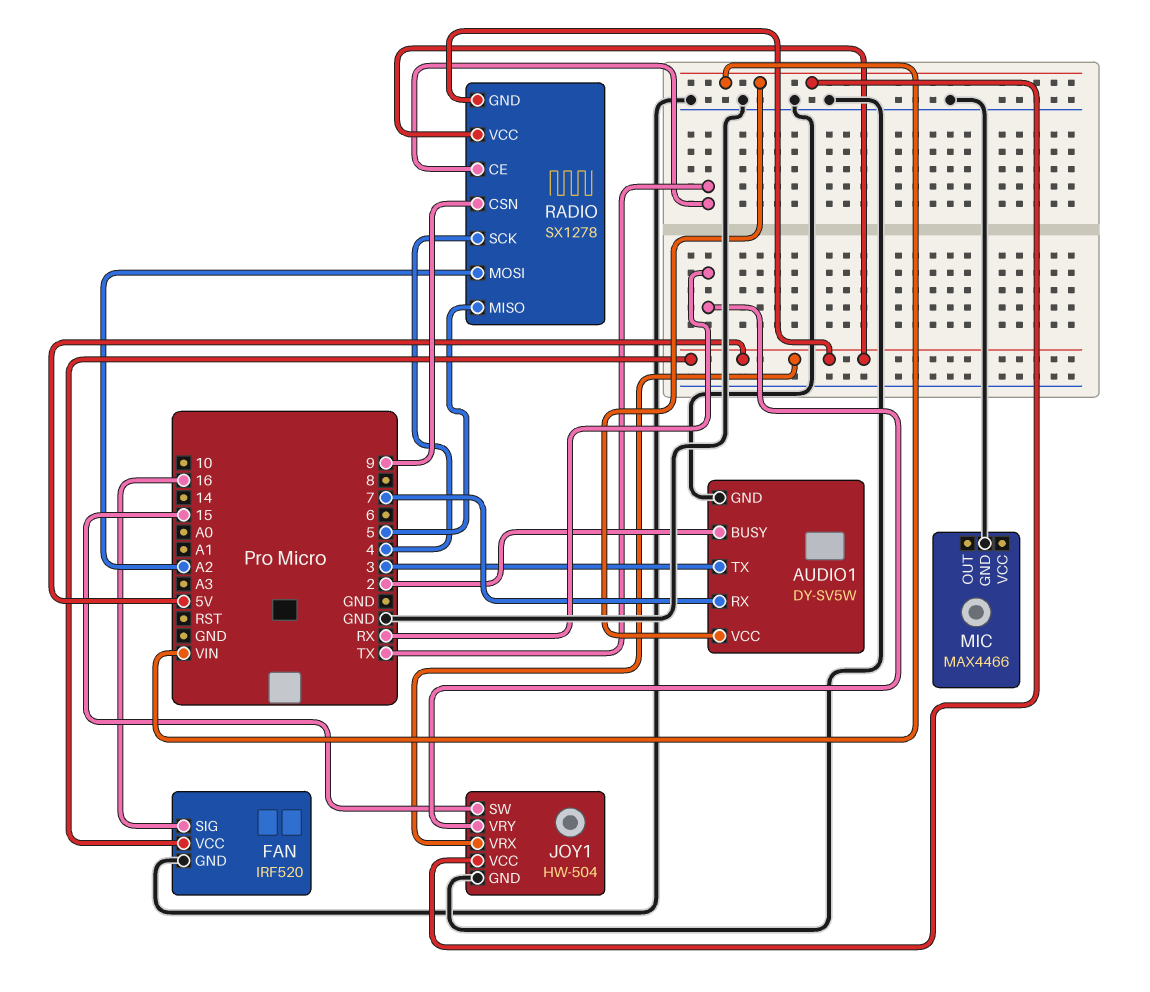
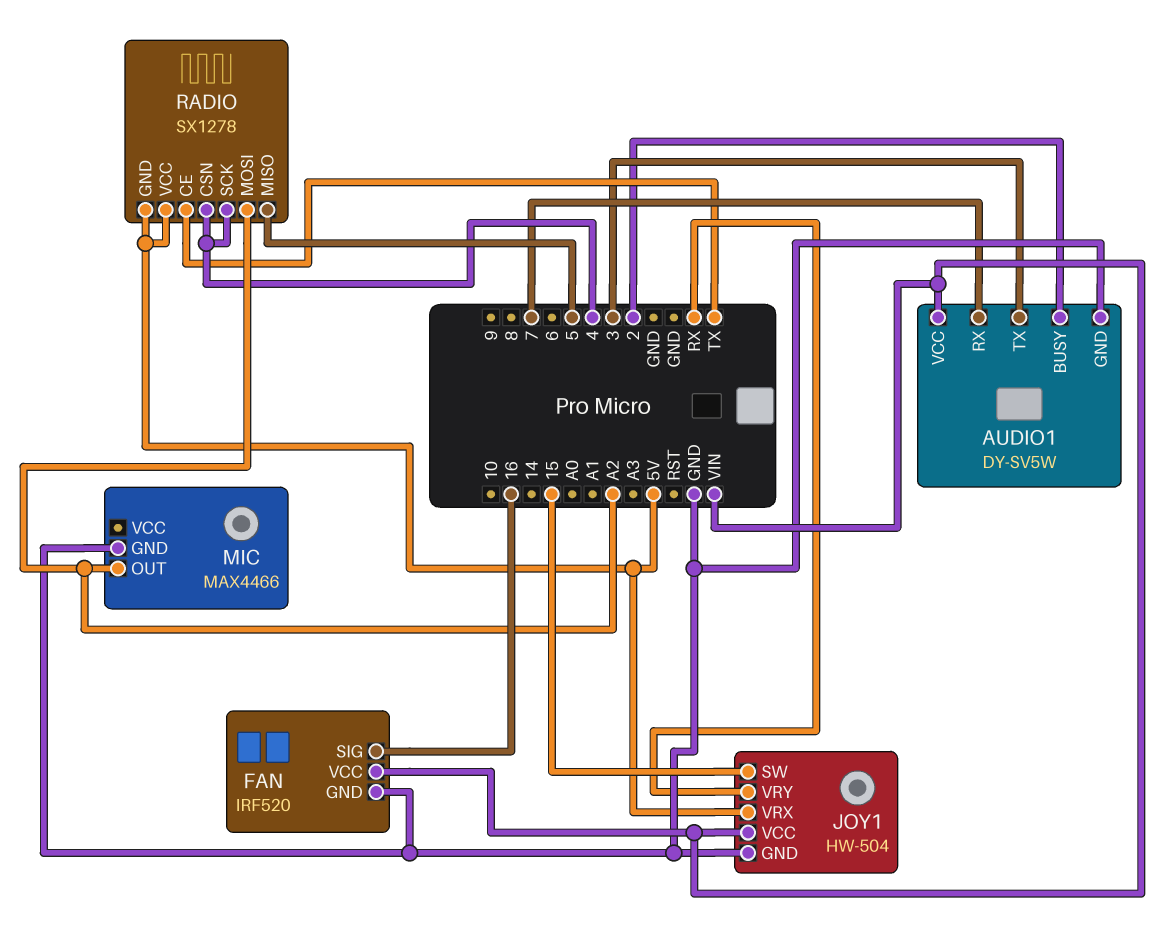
FAN pin VCC: 5V -> VIN
MIC pin OUT: none -> A2
RADIO pin CSN: 9 -> 4

